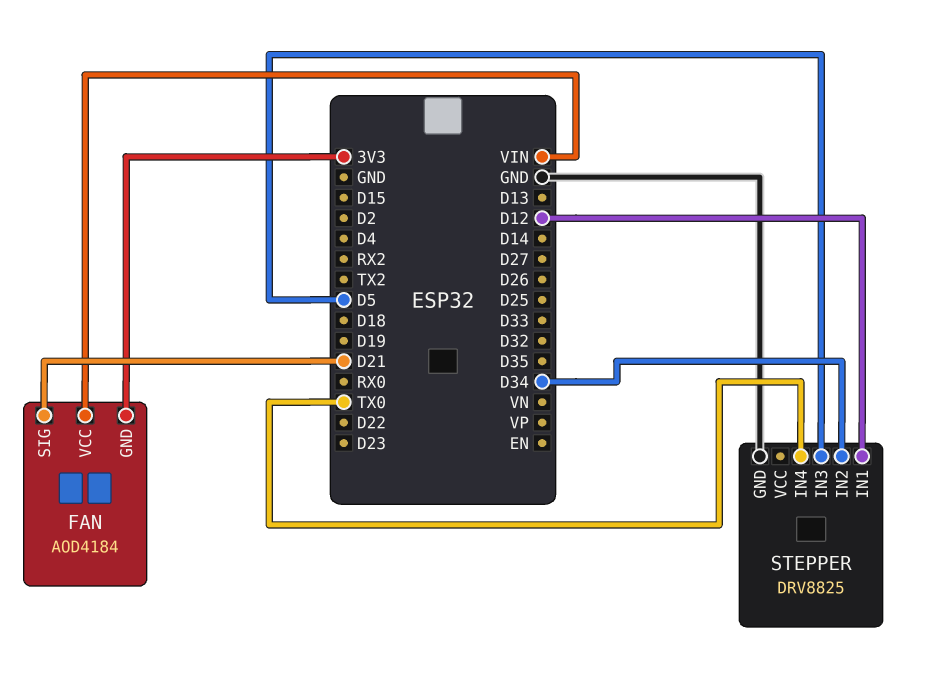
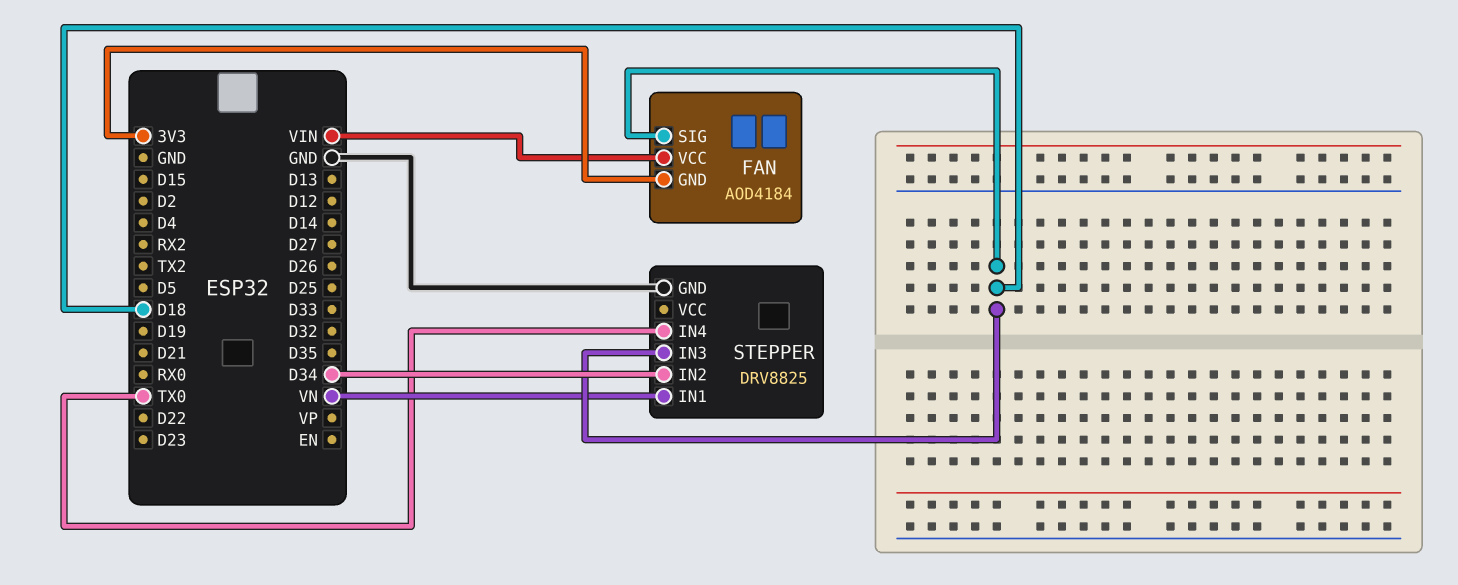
FAN pin SIG: D21 -> D18
STEPPER pin IN1: D12 -> VN
STEPPER pin IN3: D5 -> D18

